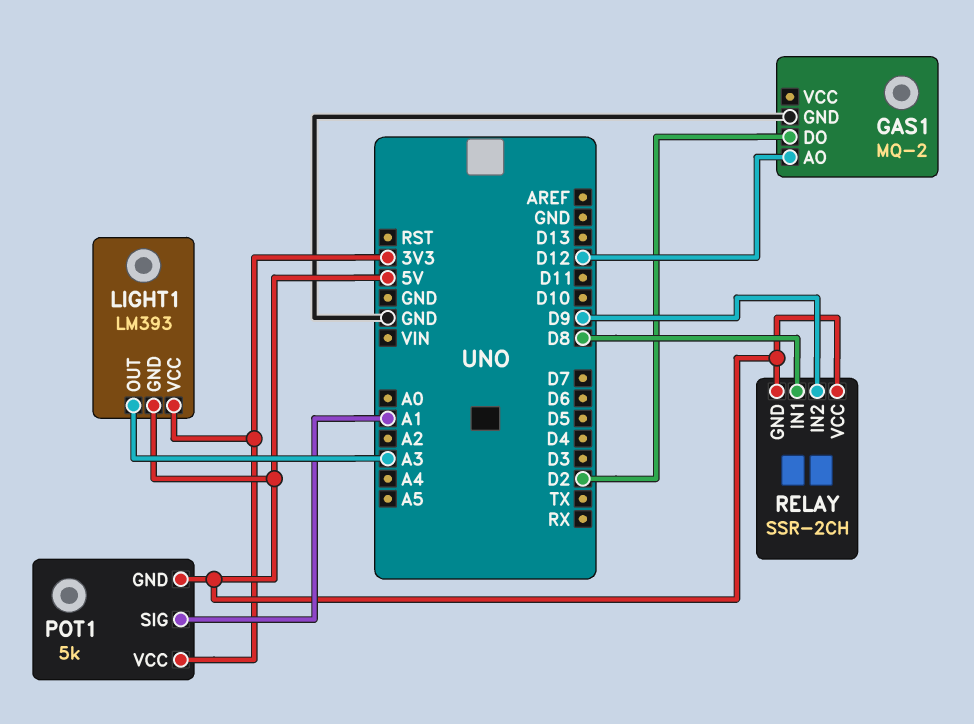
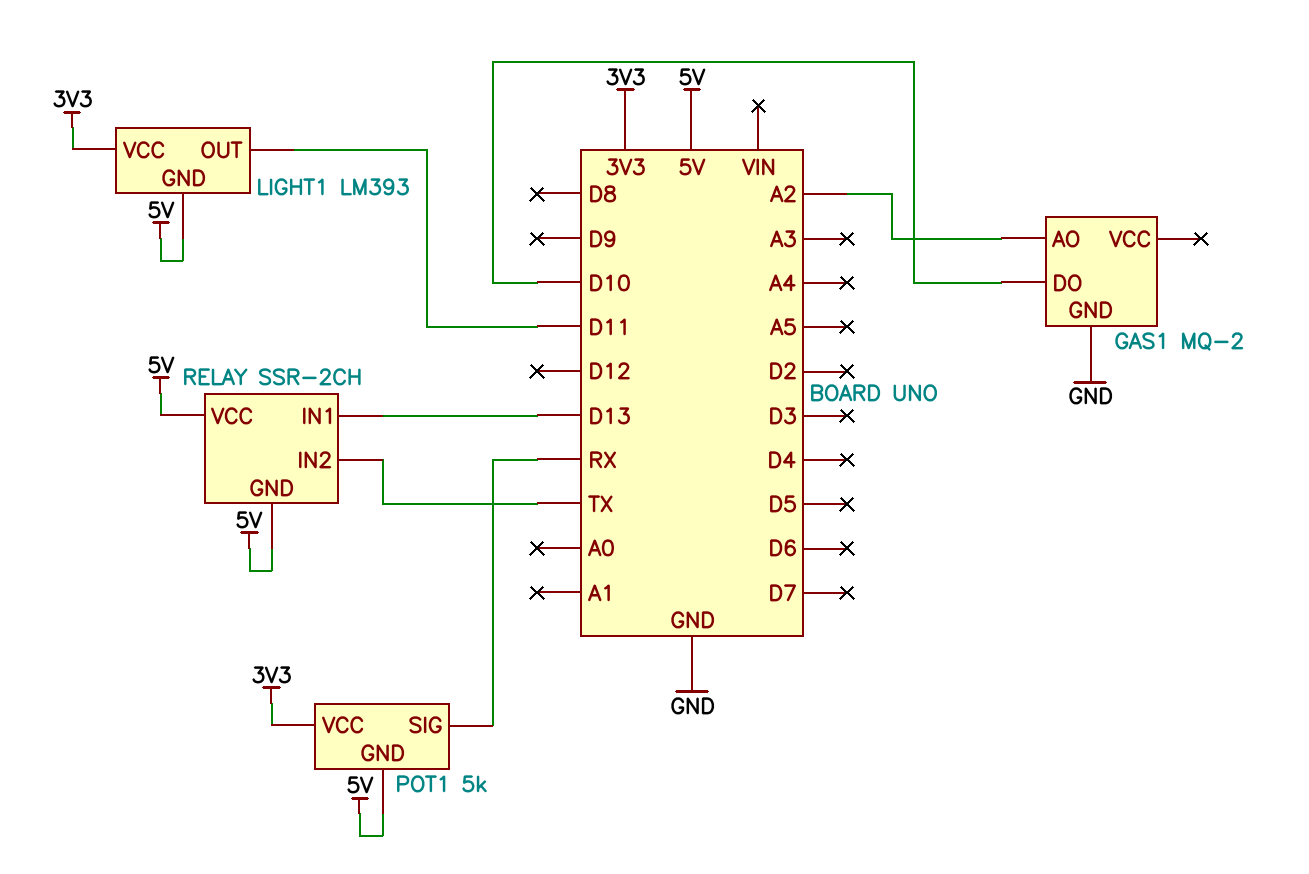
GAS1 pin AO: D12 -> A2
GAS1 pin DO: D2 -> D10
LIGHT1 pin OUT: A3 -> D11
POT1 pin SIG: A1 -> RX
RELAY pin IN1: D8 -> D13
RELAY pin IN2: D9 -> TX

